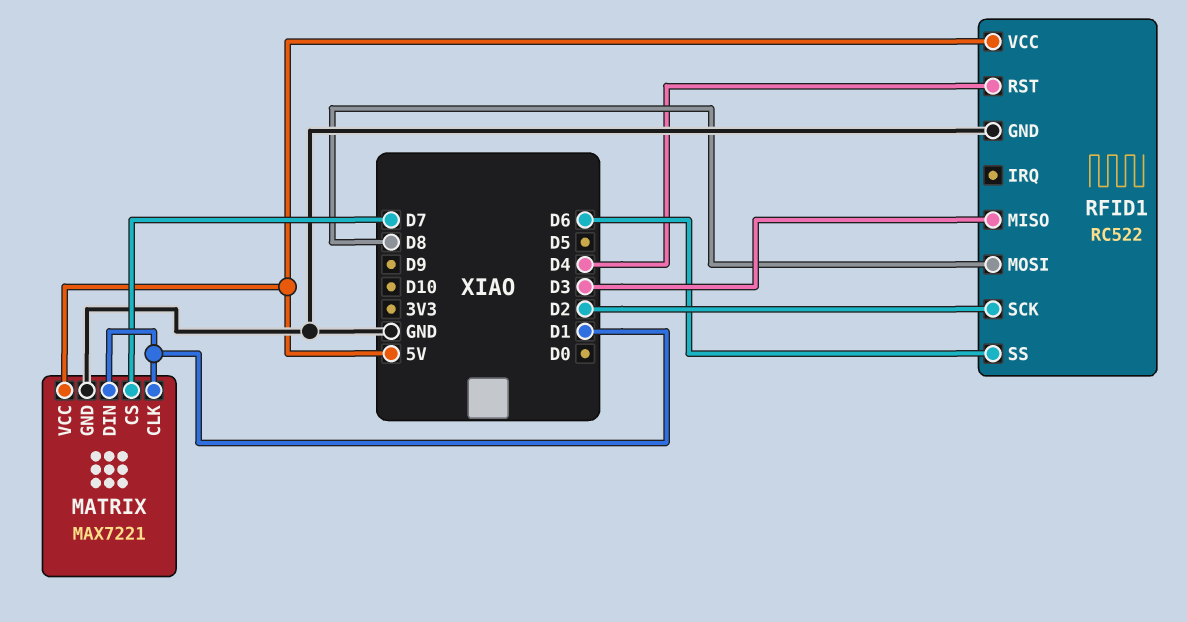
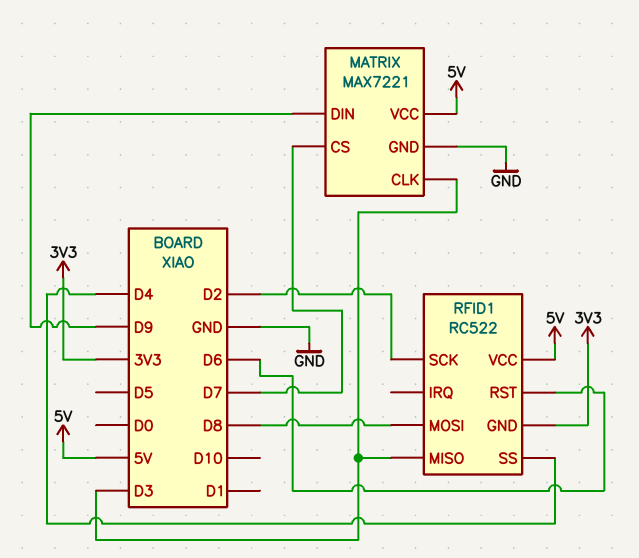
MATRIX pin CLK: D1 -> D3
MATRIX pin DIN: D1 -> D9
RFID1 pin GND: GND -> 3V3
RFID1 pin RST: D4 -> D6
RFID1 pin SS: D6 -> D4

